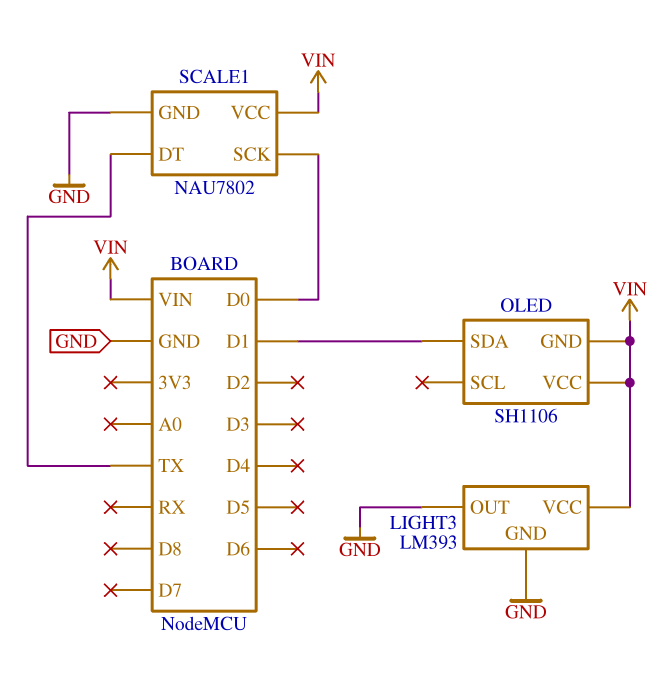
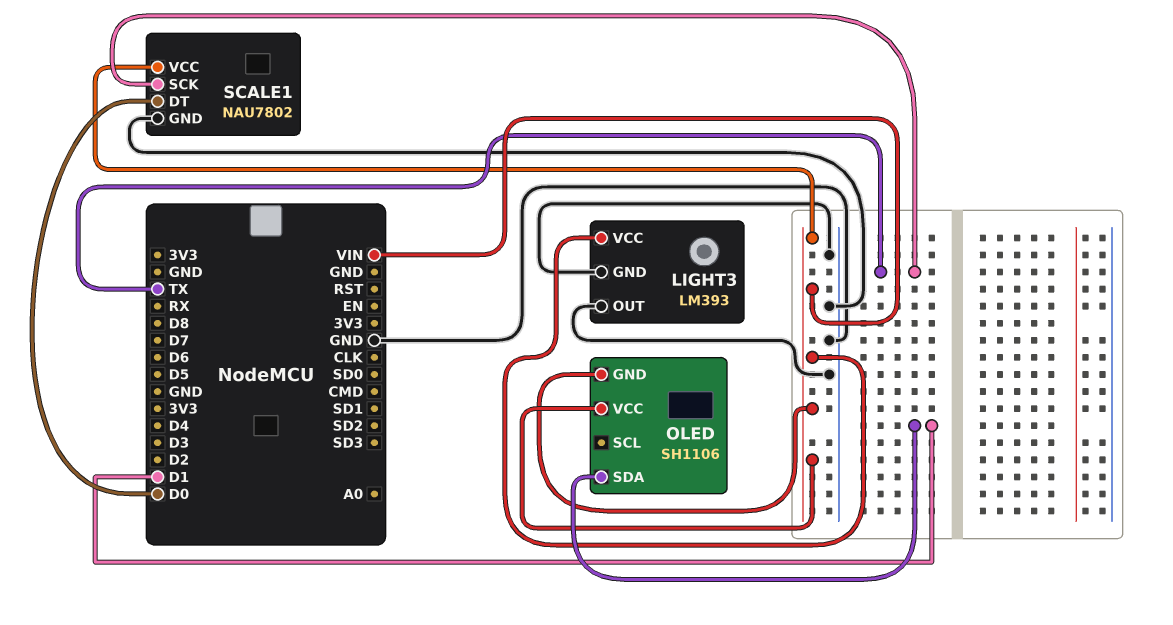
SCALE1 pin DT: TX -> D0
SCALE1 pin SCK: D0 -> TX

